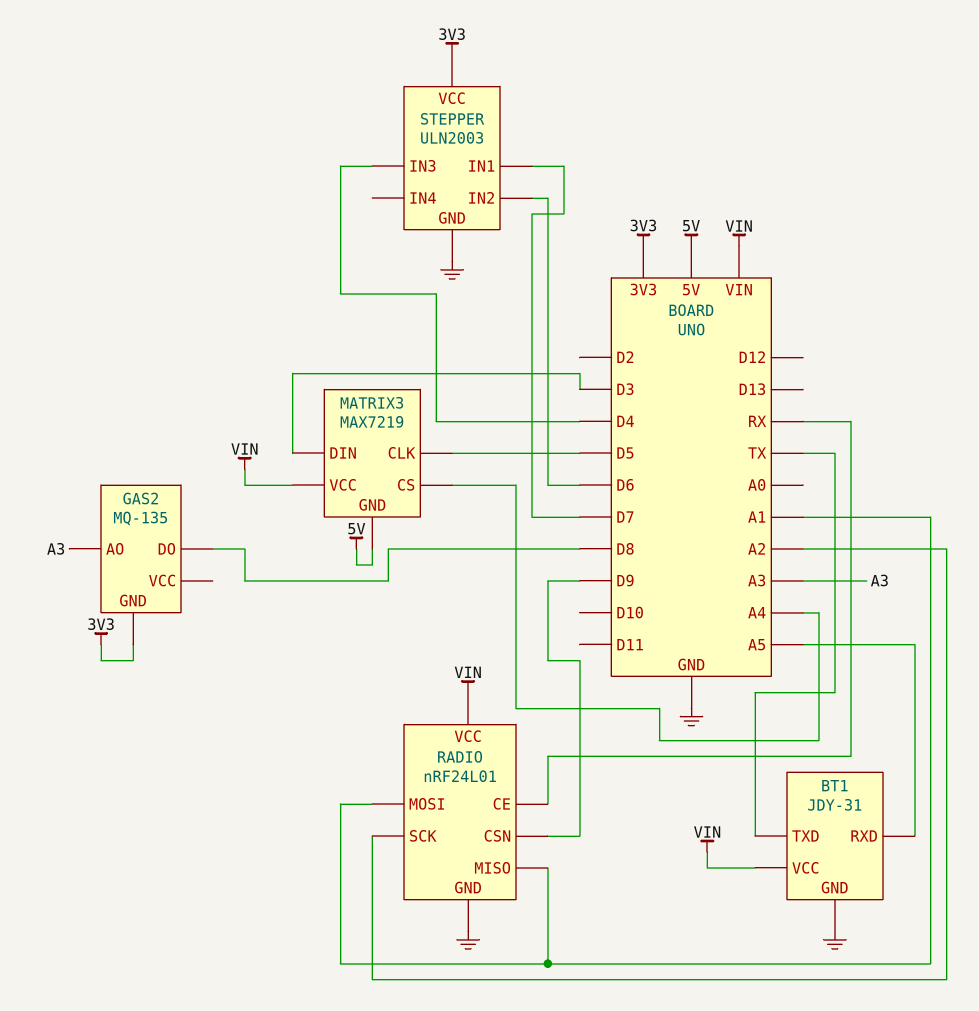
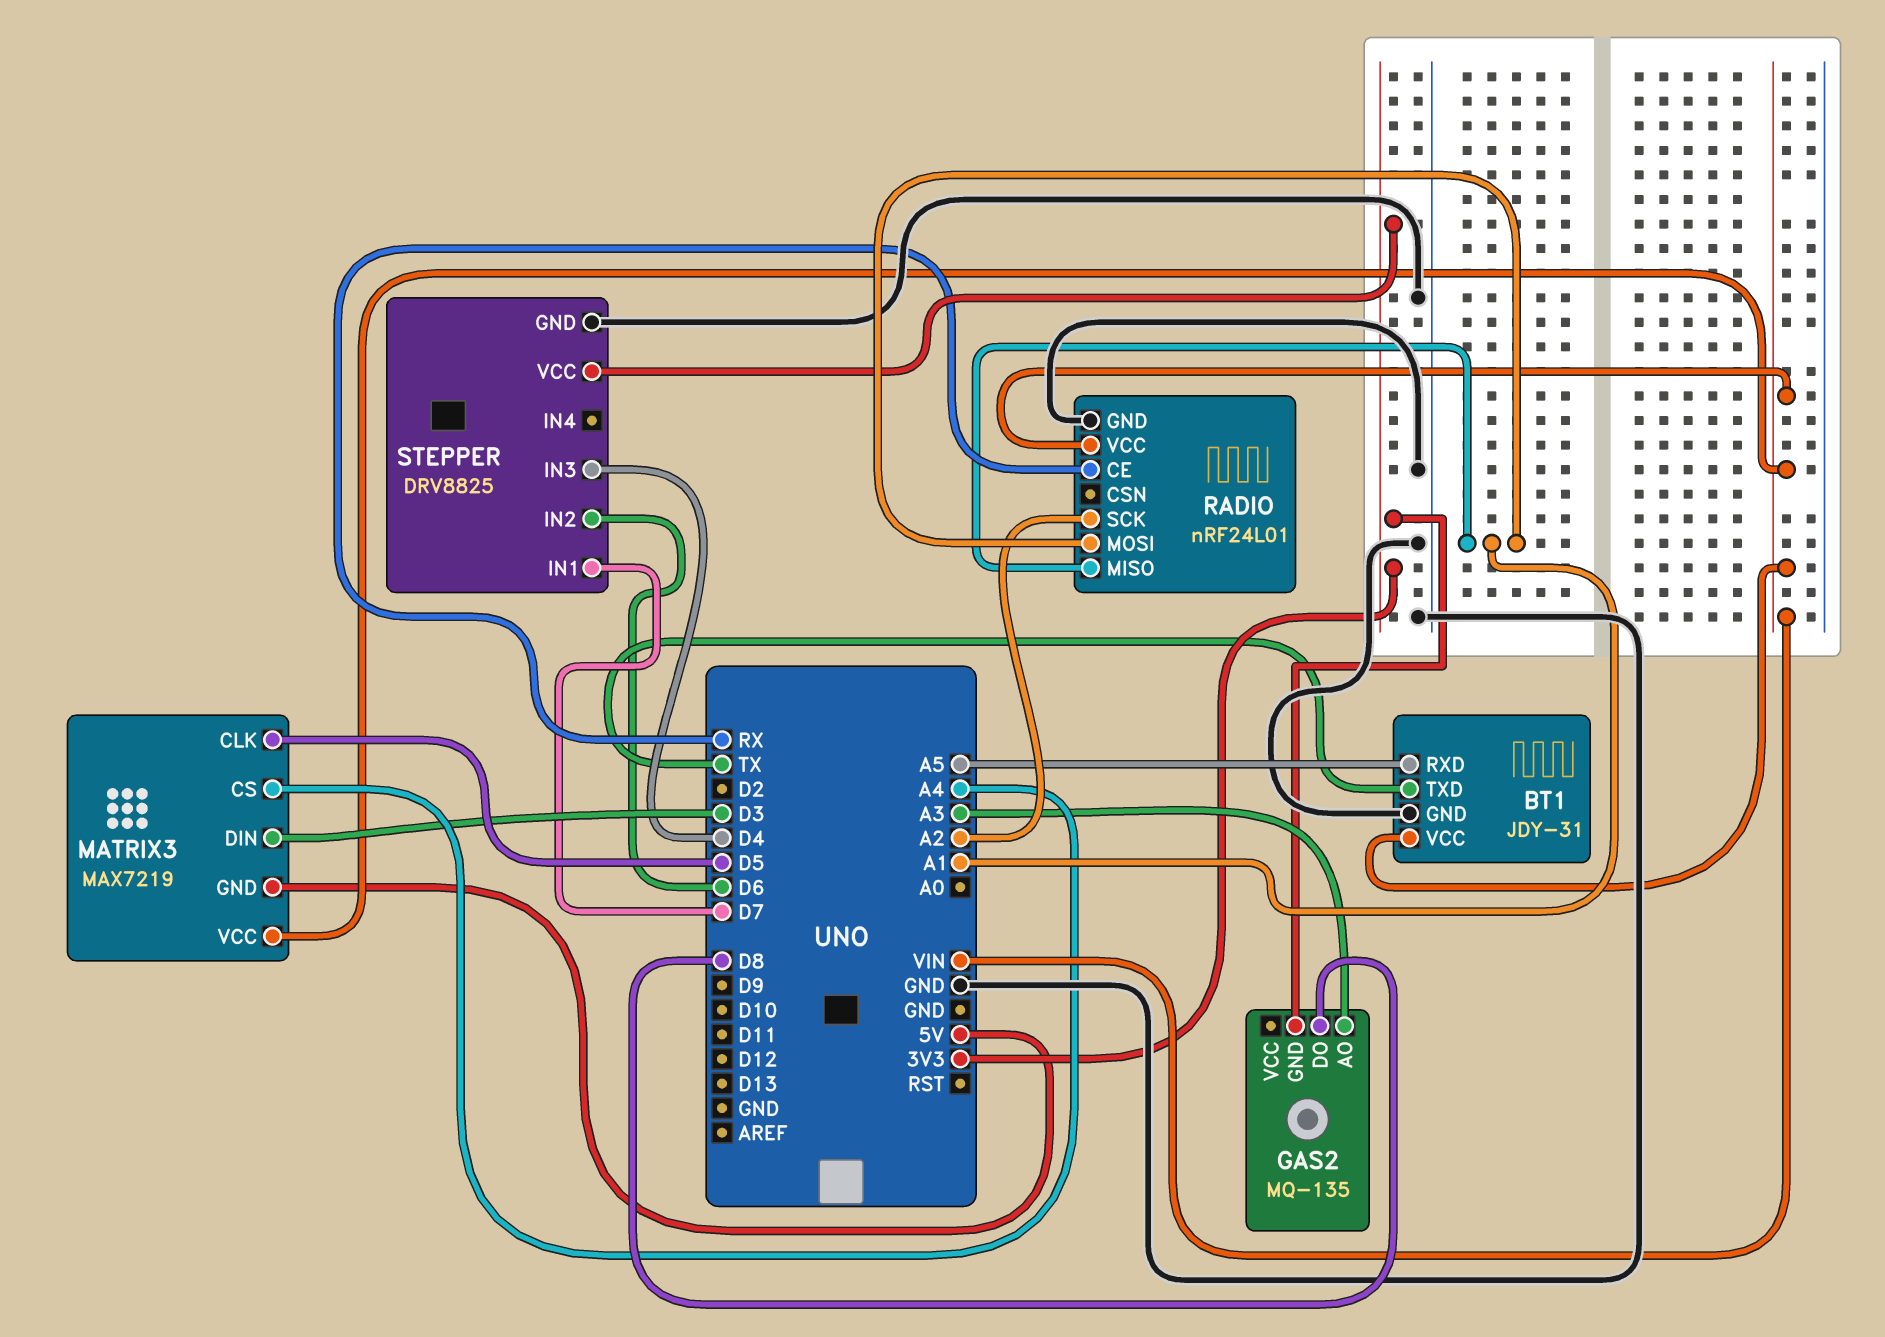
RADIO pin CSN: D9 -> none
STEPPER: ULN2003 -> DRV8825

